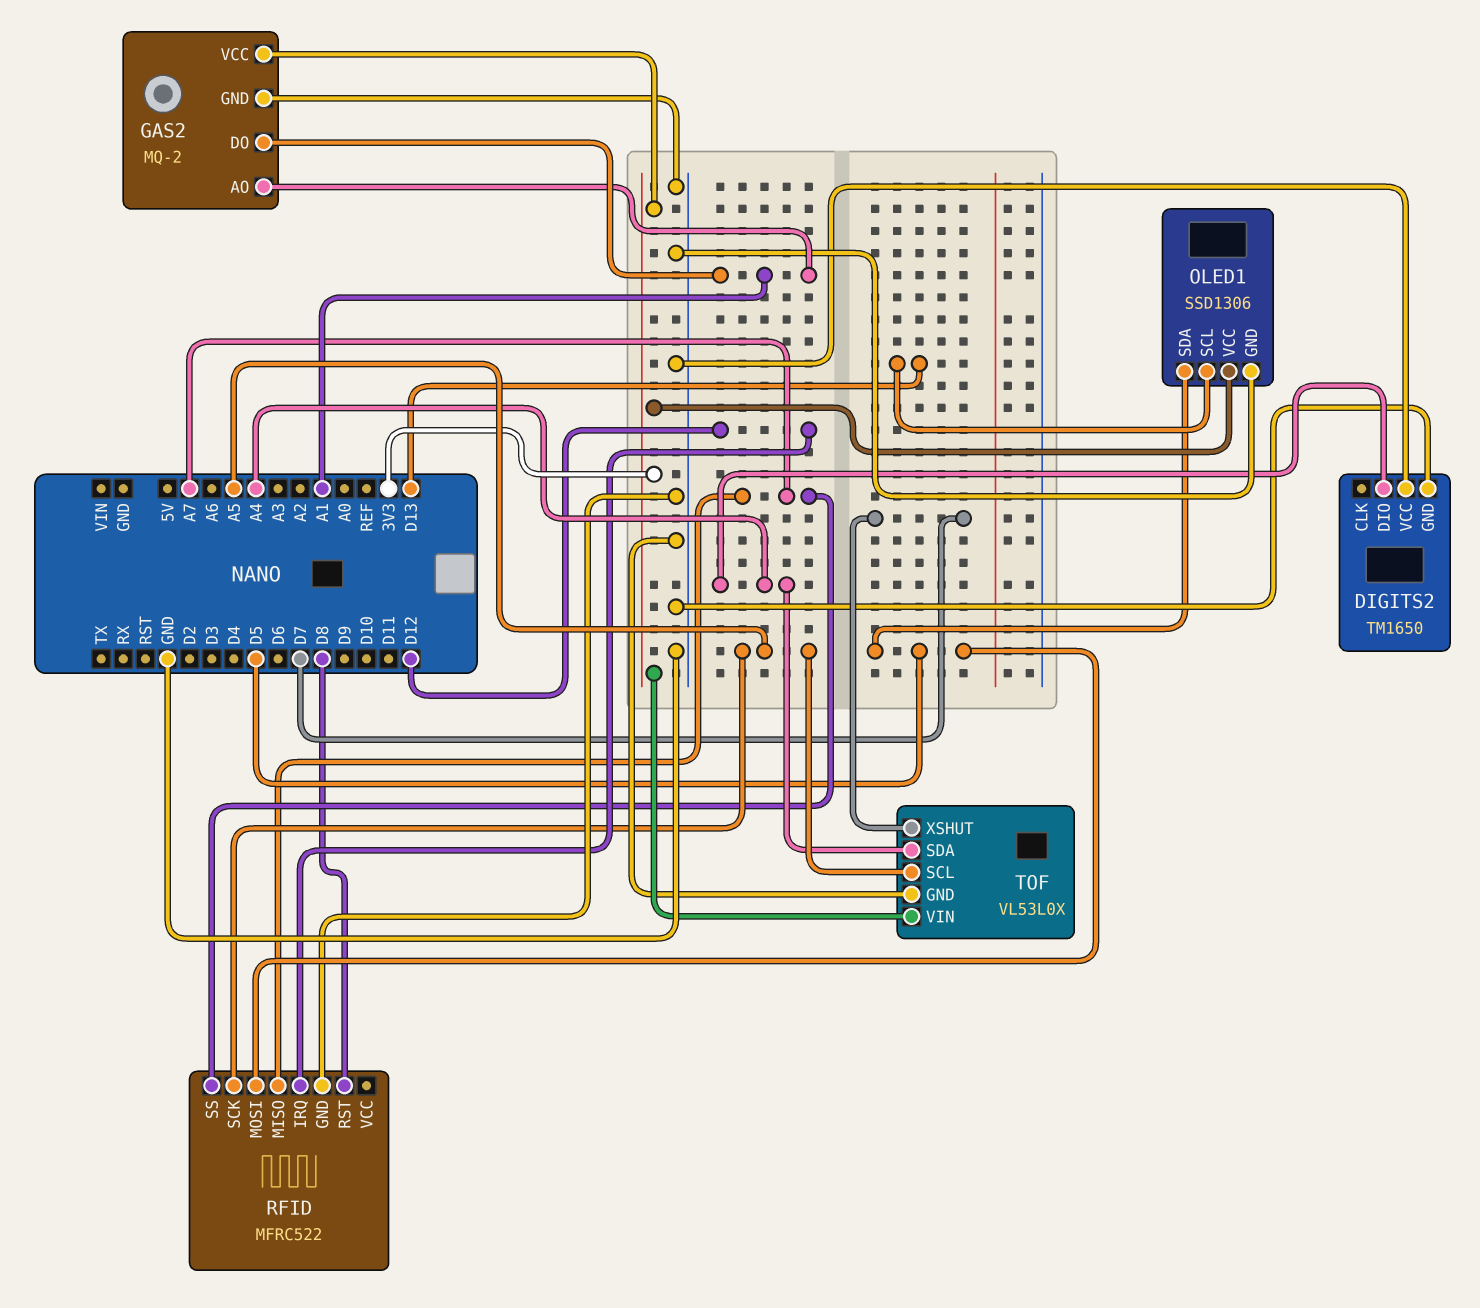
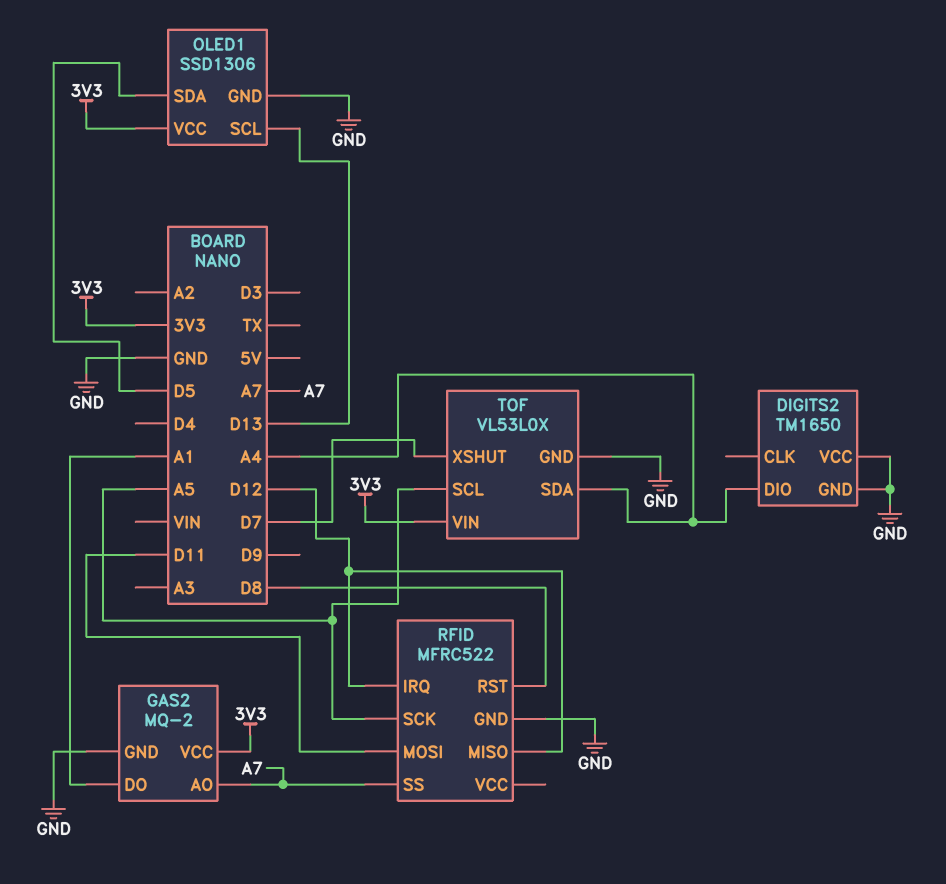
GAS2 pin AO: A1 -> A7
RFID pin MISO: A7 -> D12
RFID pin MOSI: D5 -> D11

